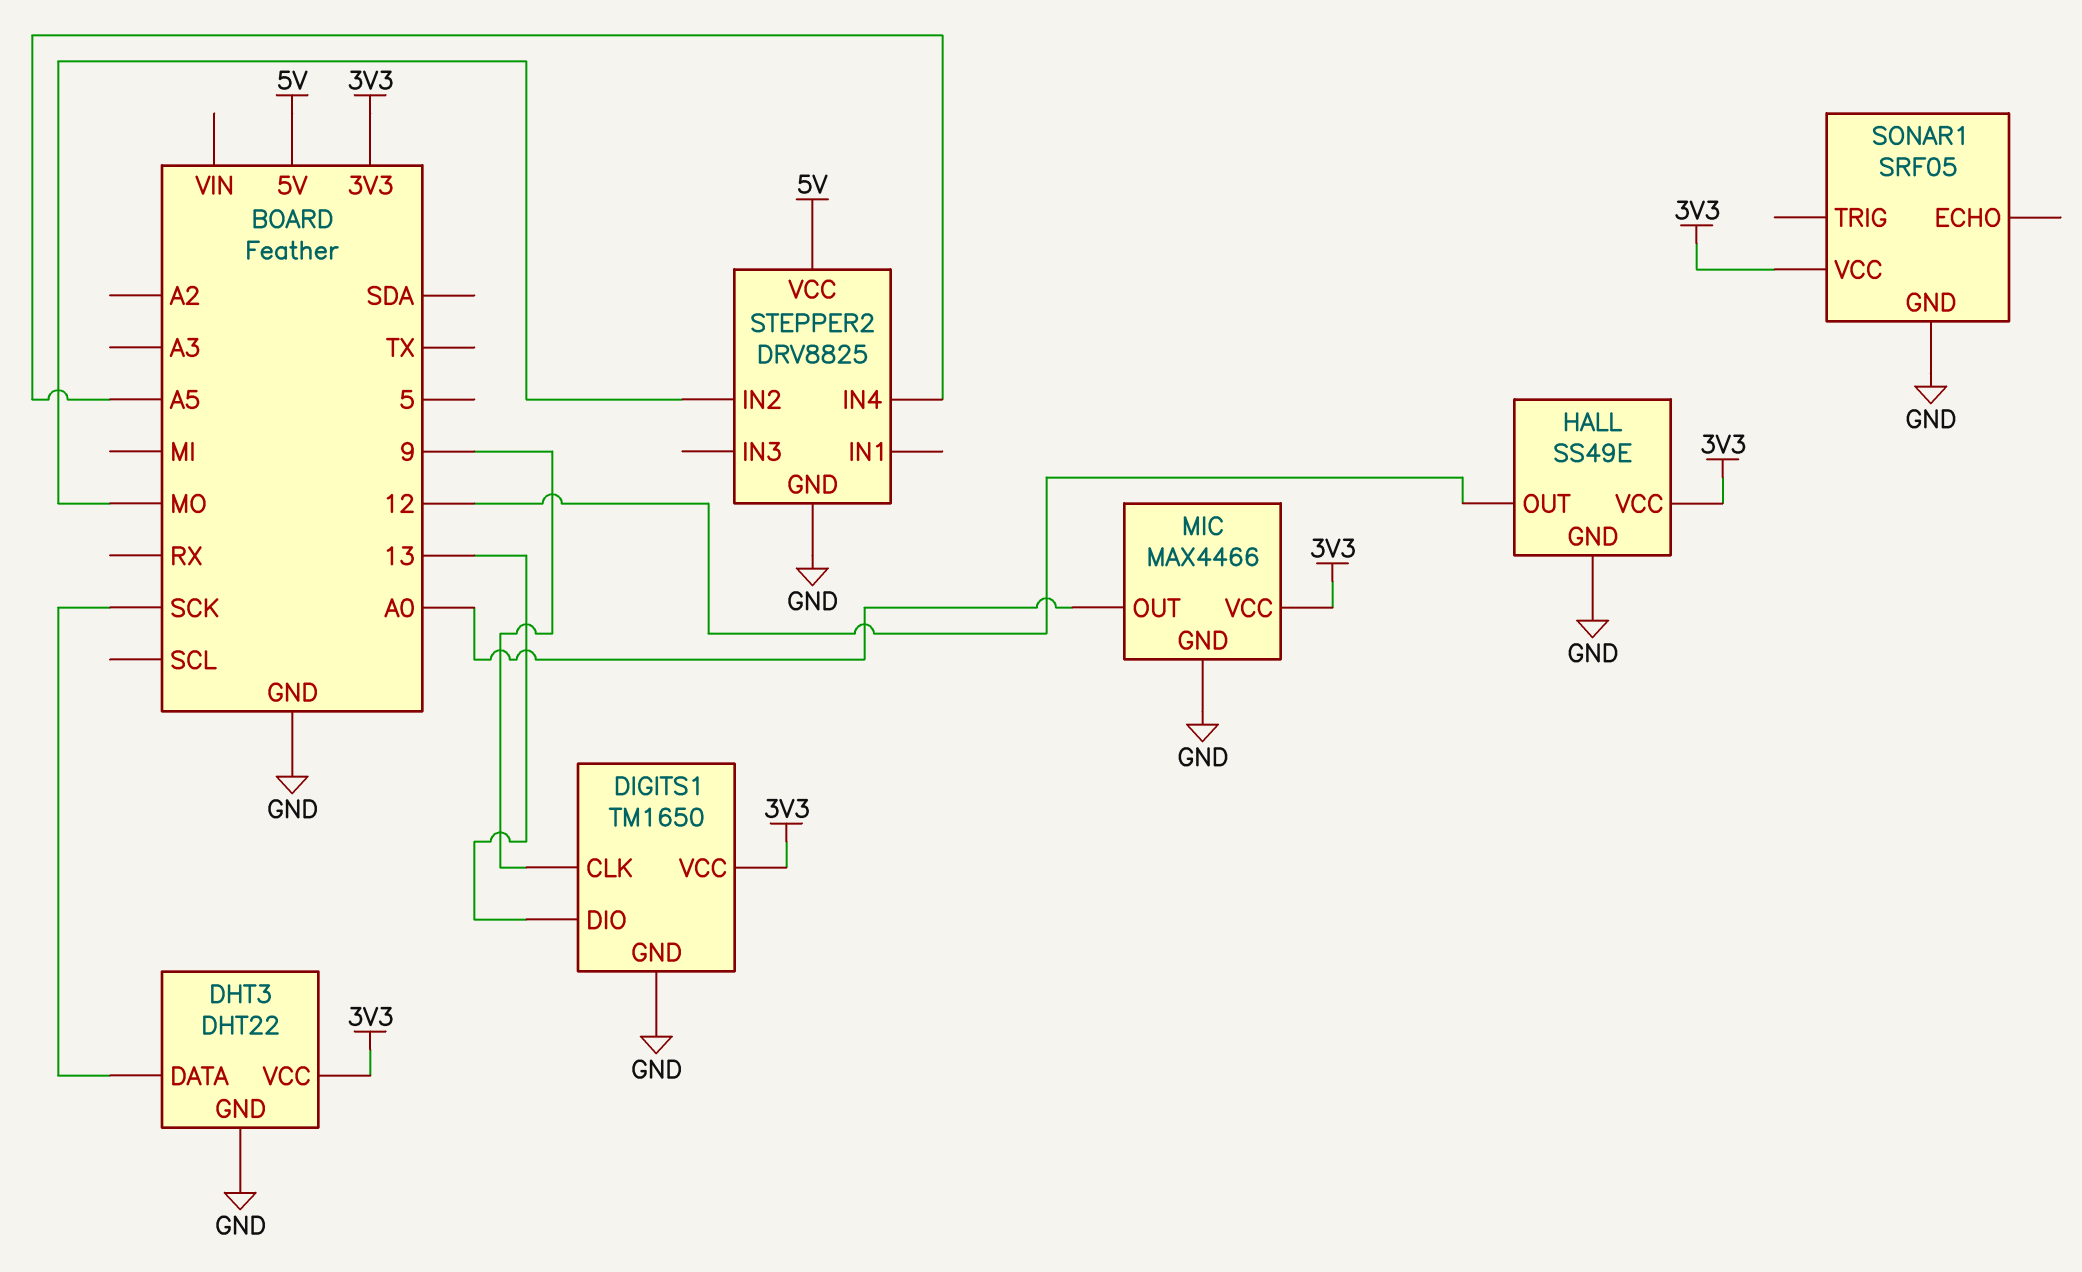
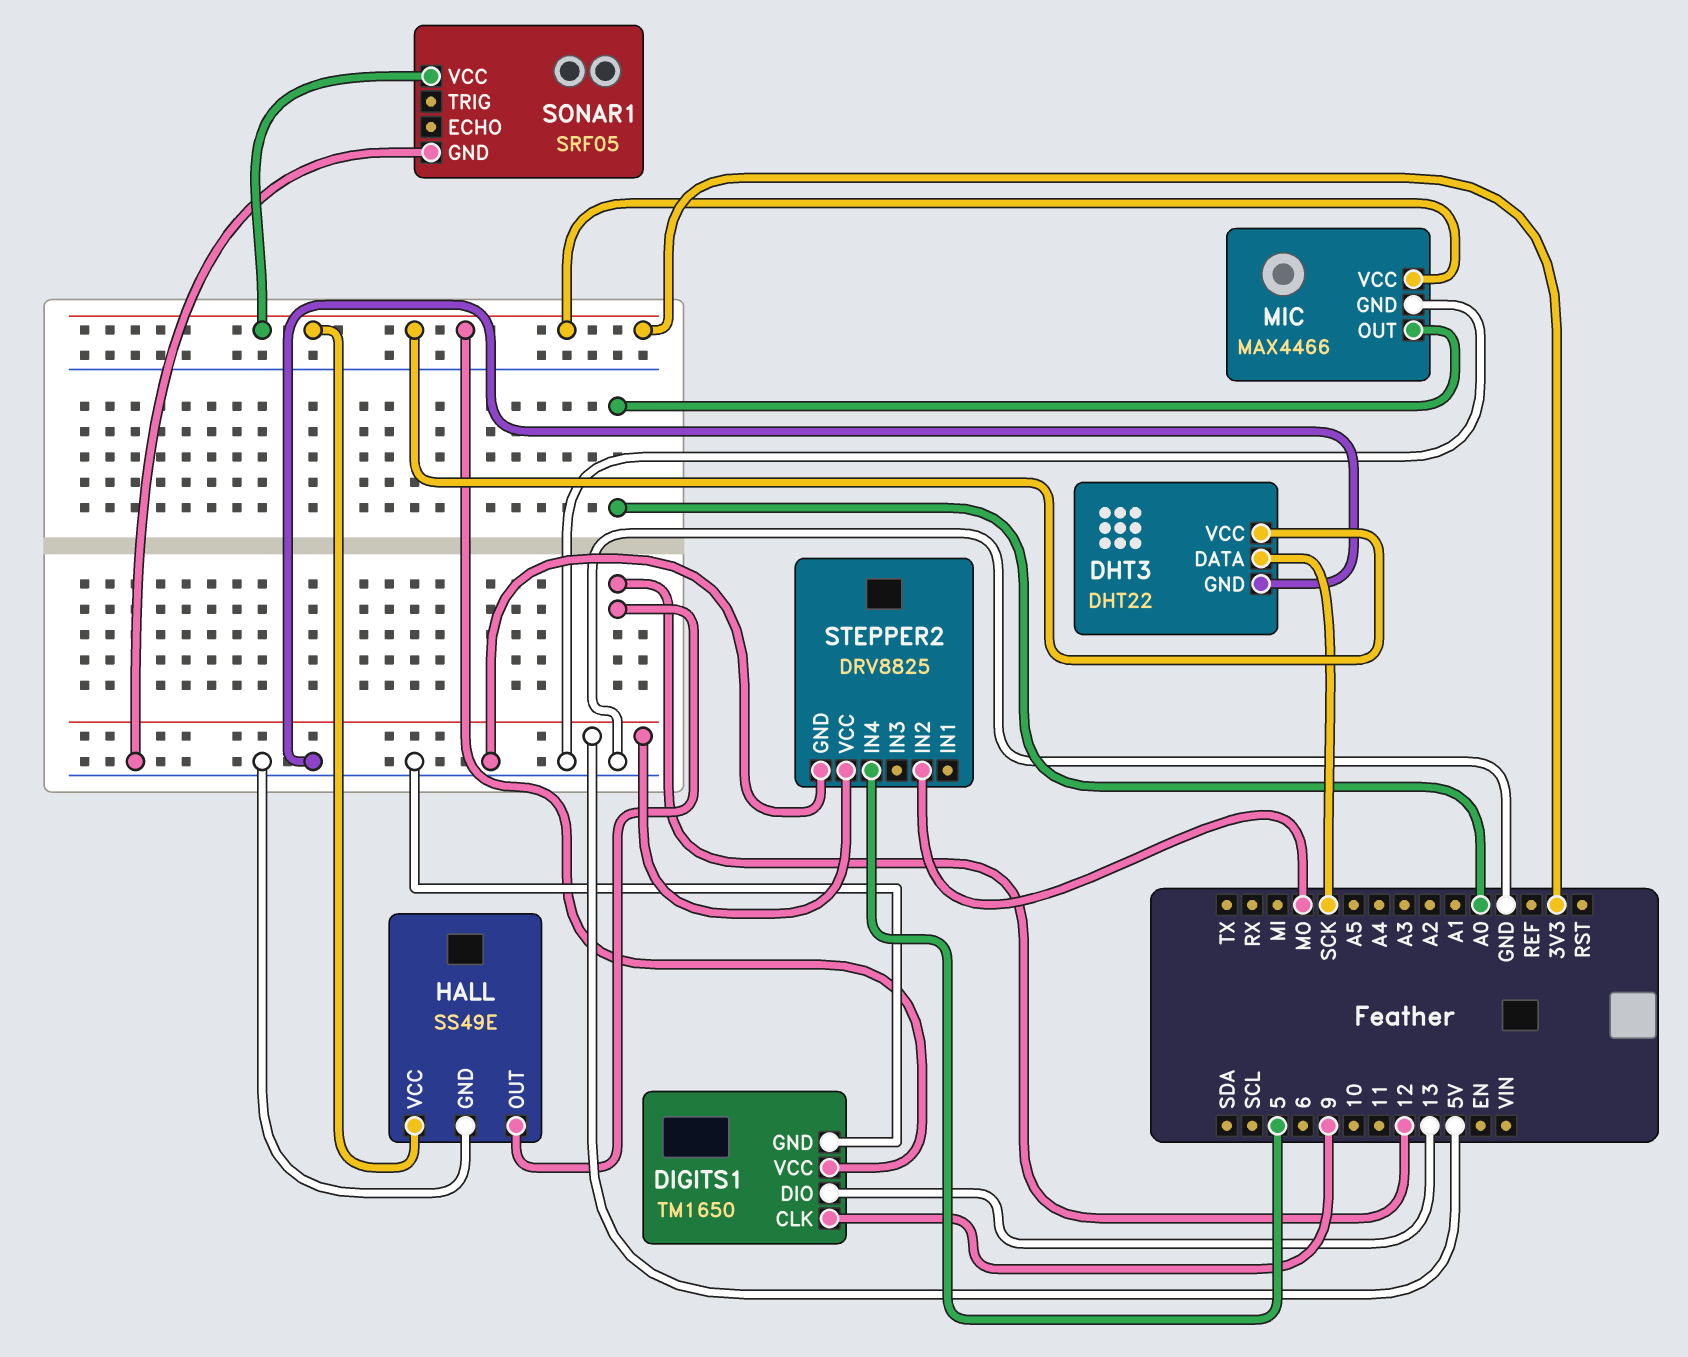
STEPPER2 pin IN4: A5 -> 5

